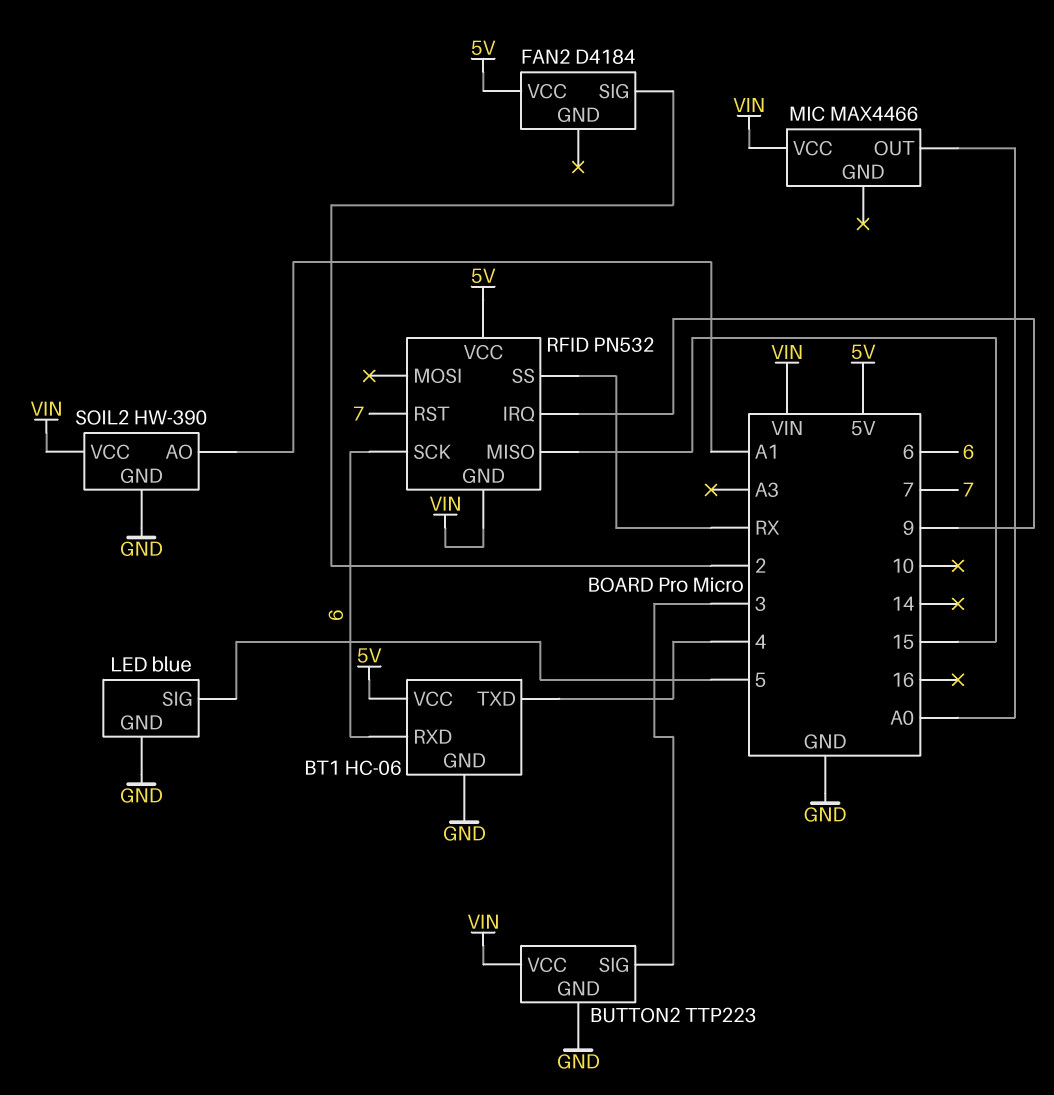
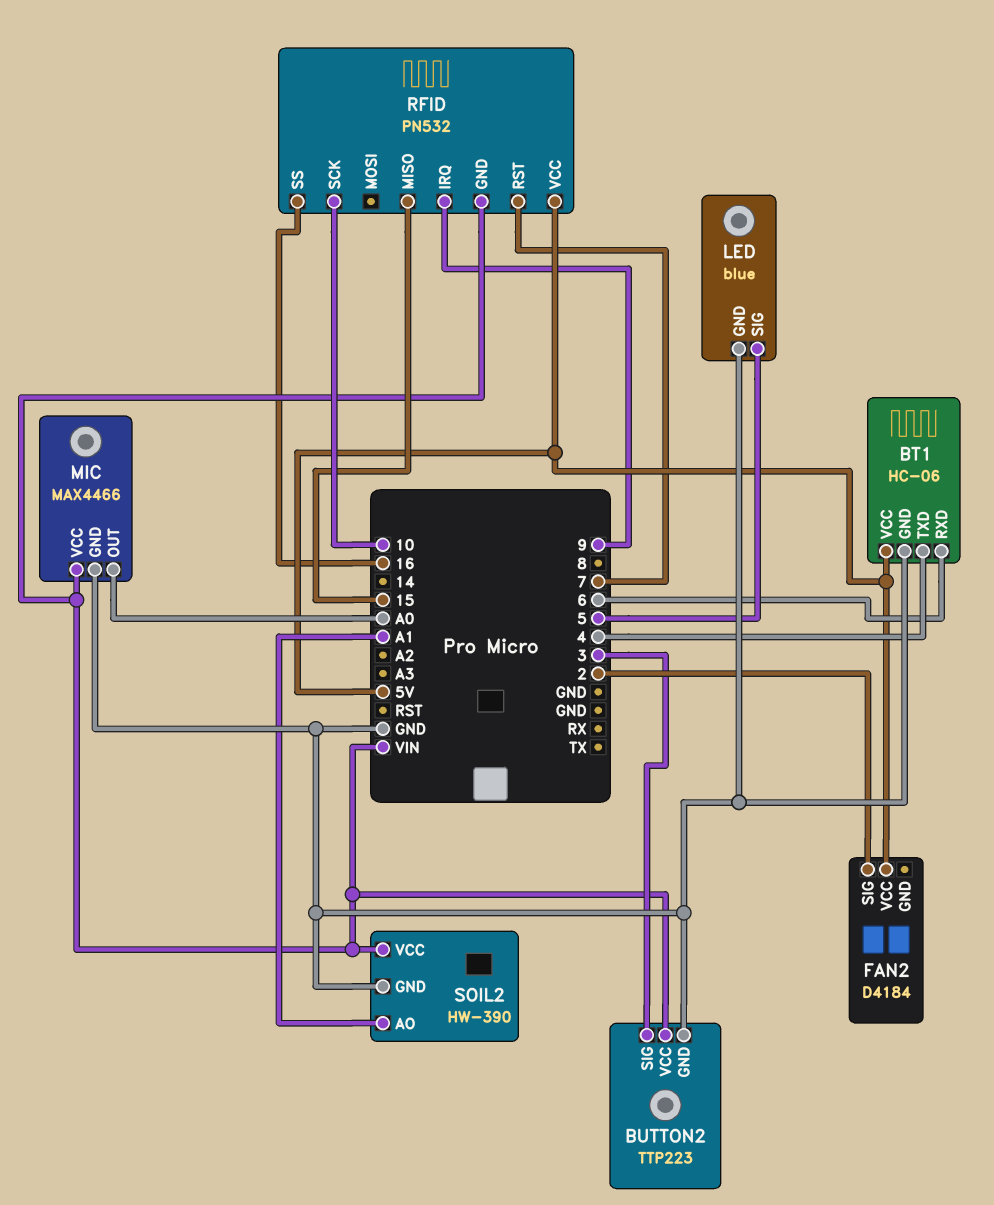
MIC pin GND: none -> GND
RFID pin SCK: 6 -> 10
RFID pin SS: RX -> 16

